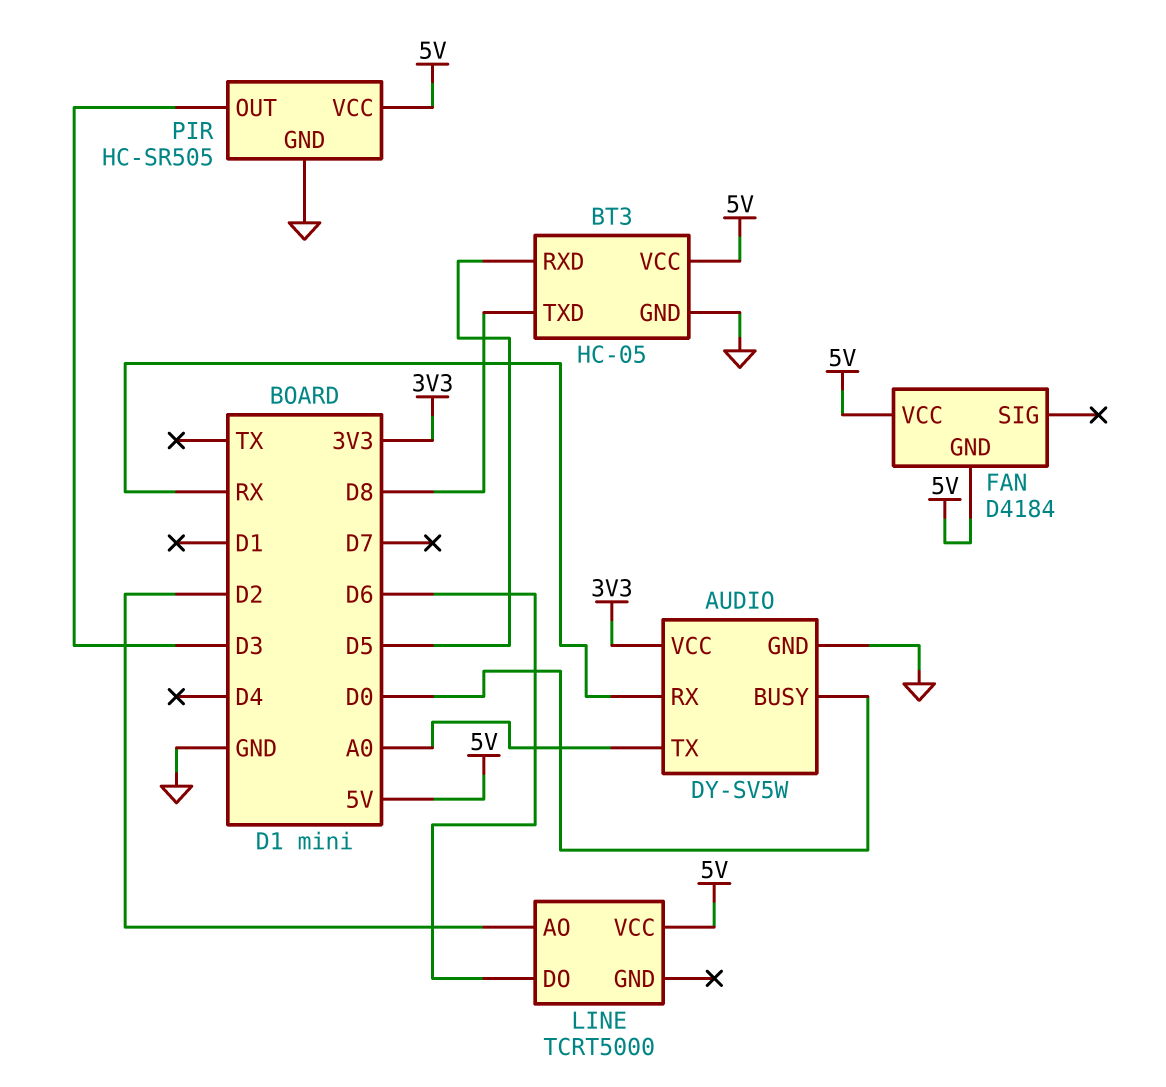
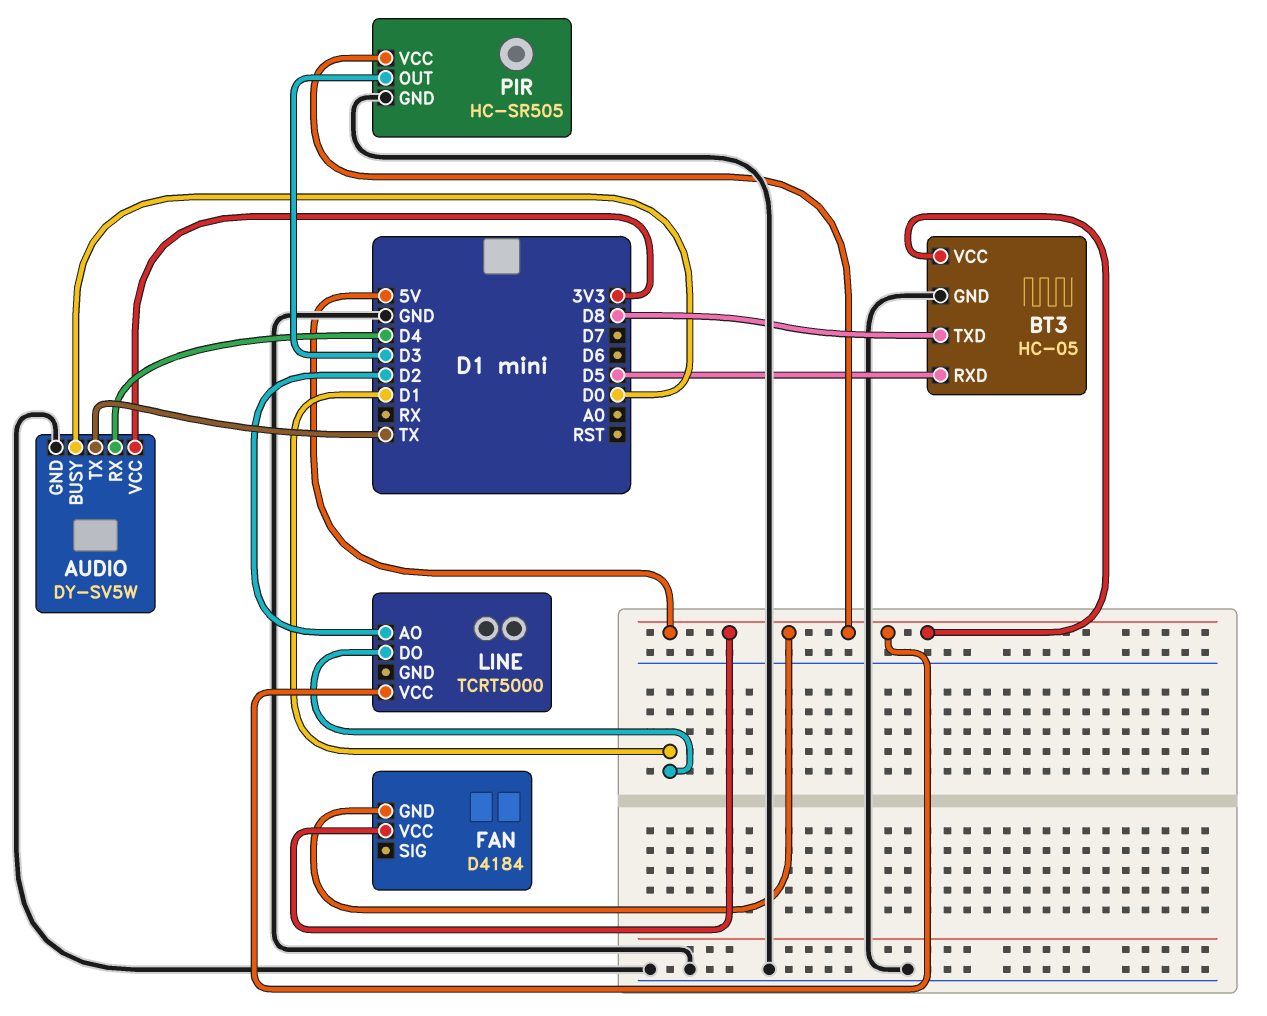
AUDIO pin RX: RX -> D4
AUDIO pin TX: A0 -> TX
LINE pin DO: D6 -> D1

